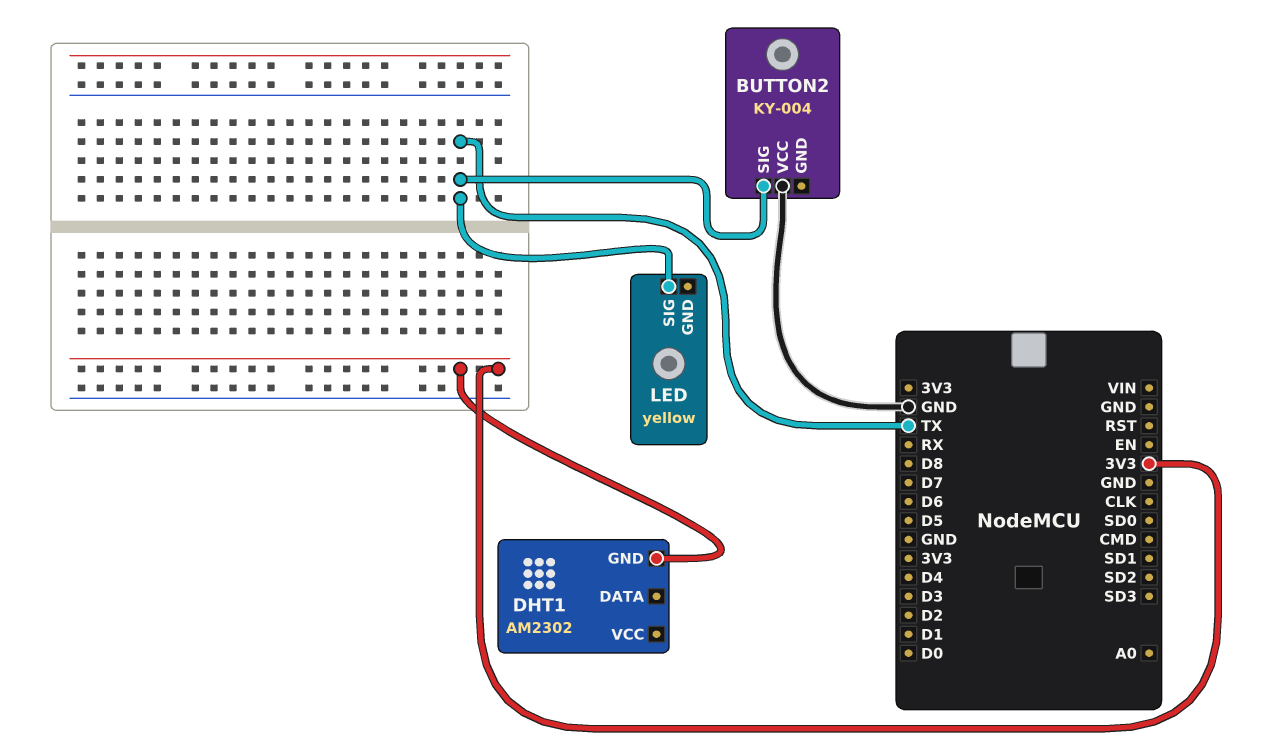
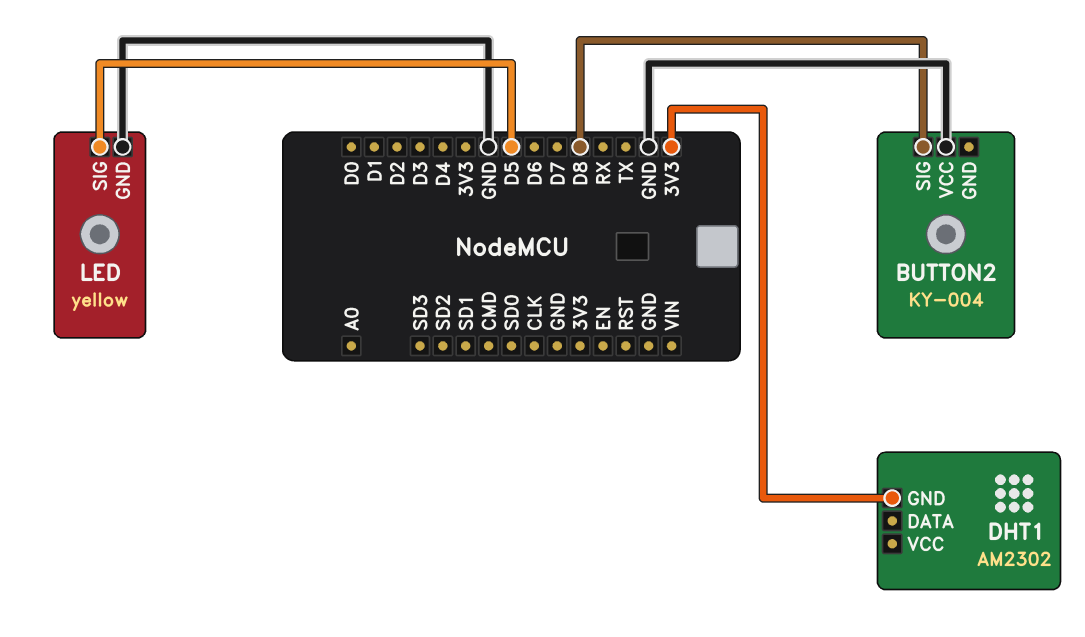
BUTTON2 pin SIG: TX -> D8
LED pin GND: none -> GND
LED pin SIG: TX -> D5

